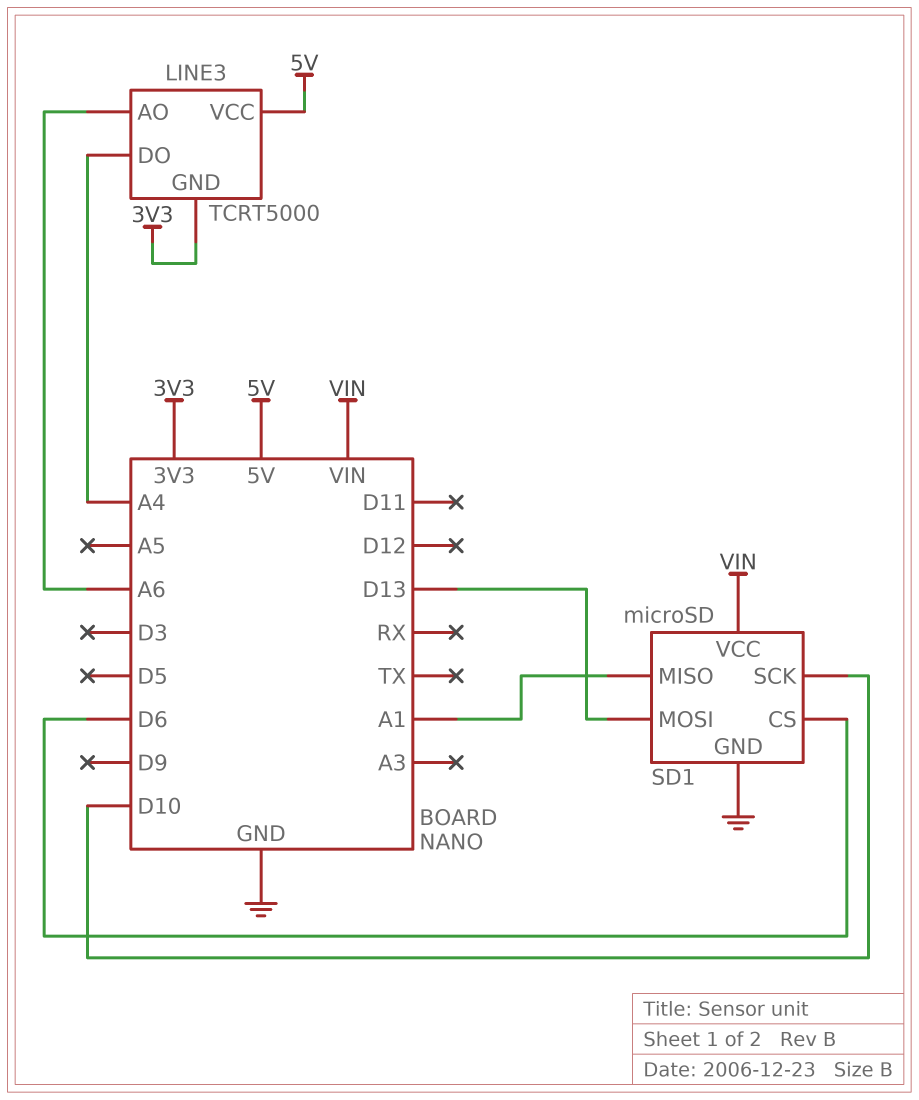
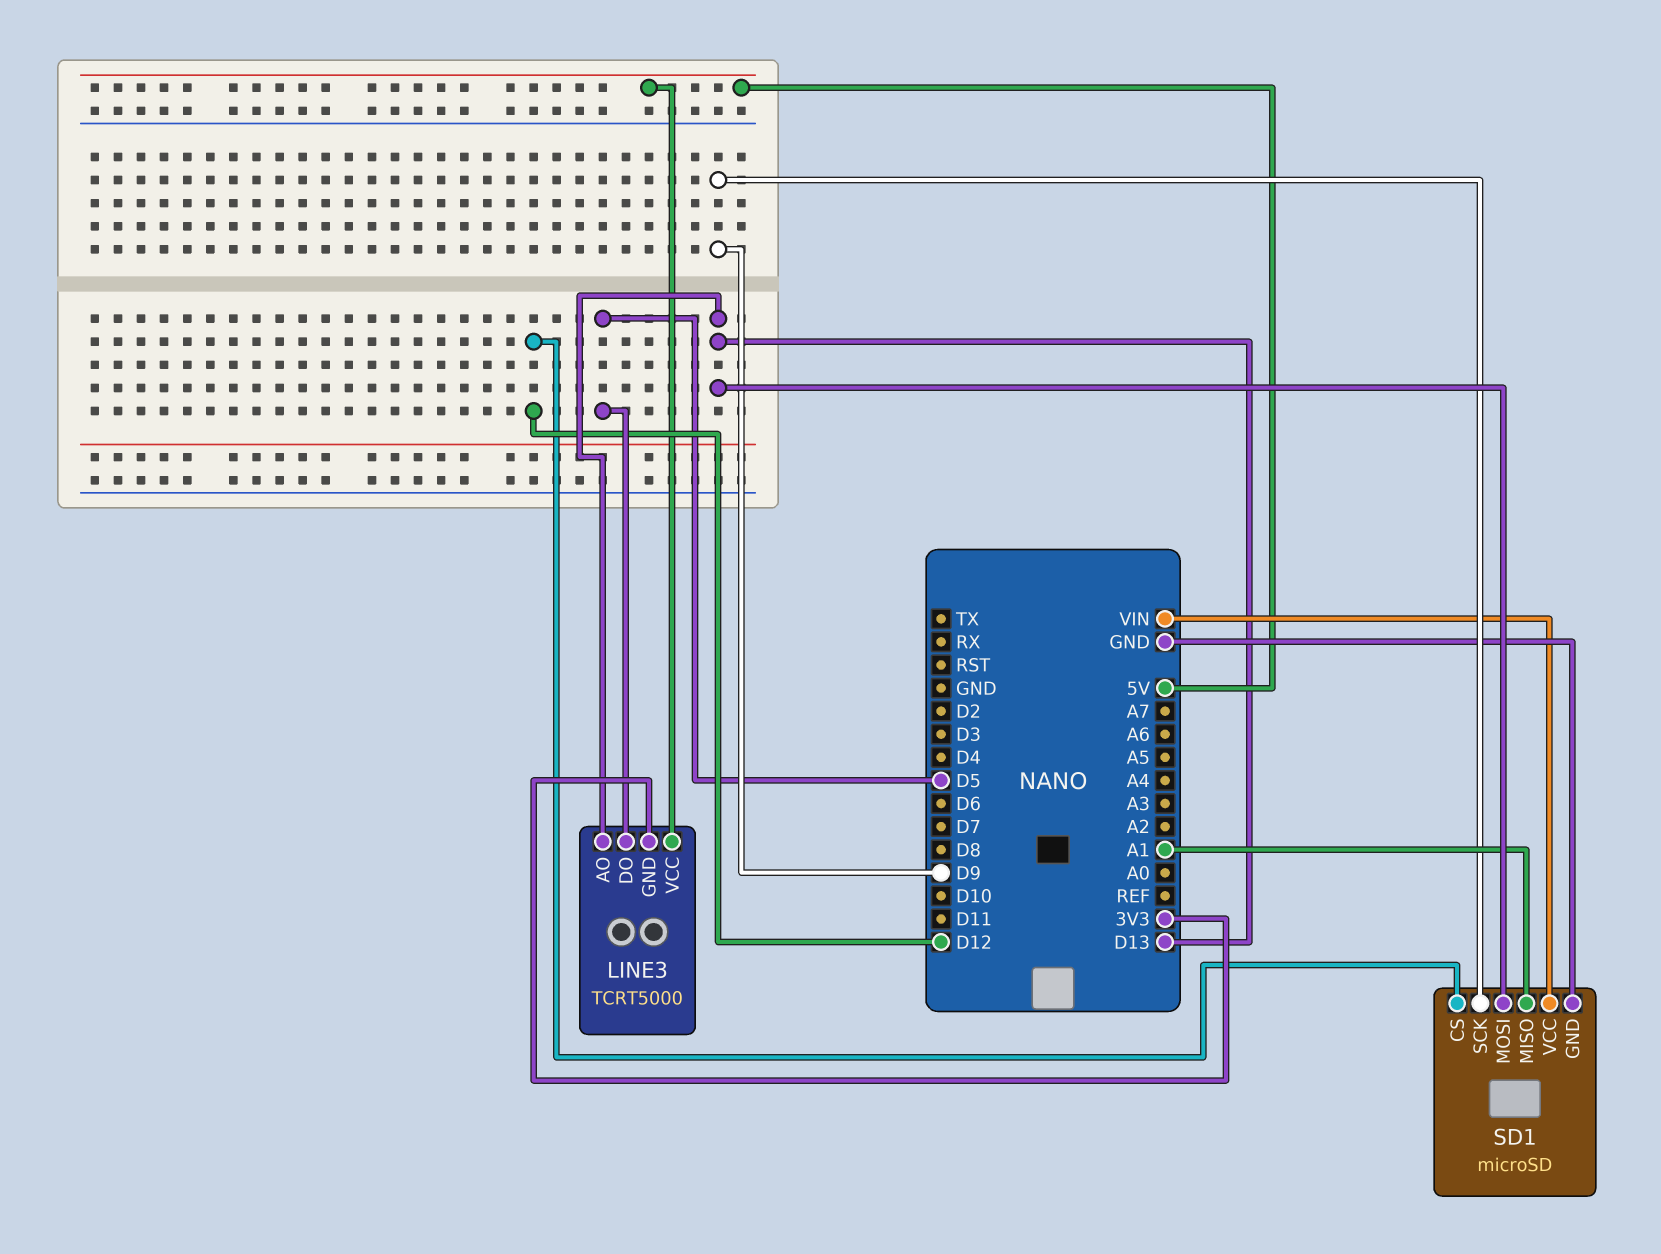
LINE3 pin AO: A6 -> D13
LINE3 pin DO: A4 -> D5
SD1 pin CS: D6 -> D12
SD1 pin SCK: D10 -> D9

